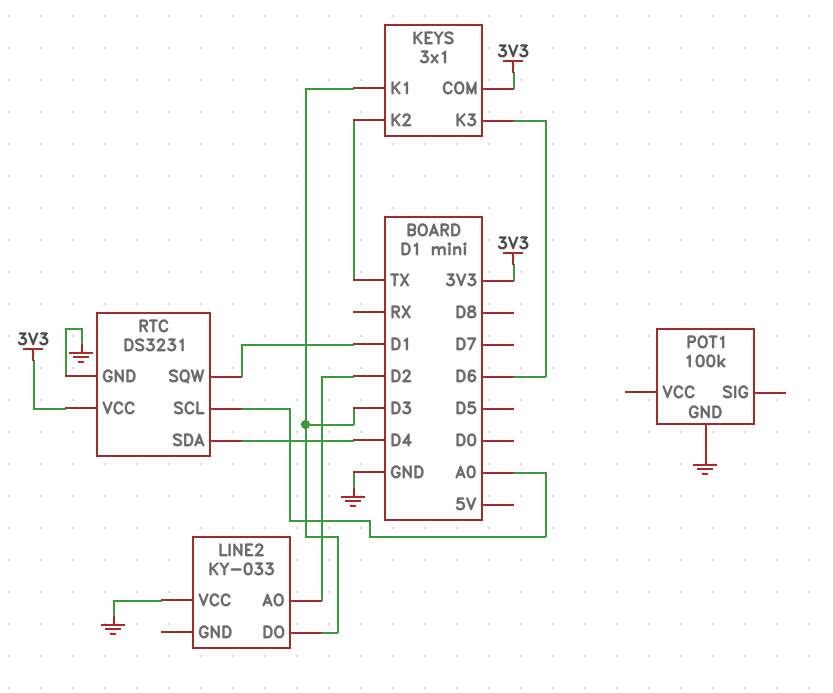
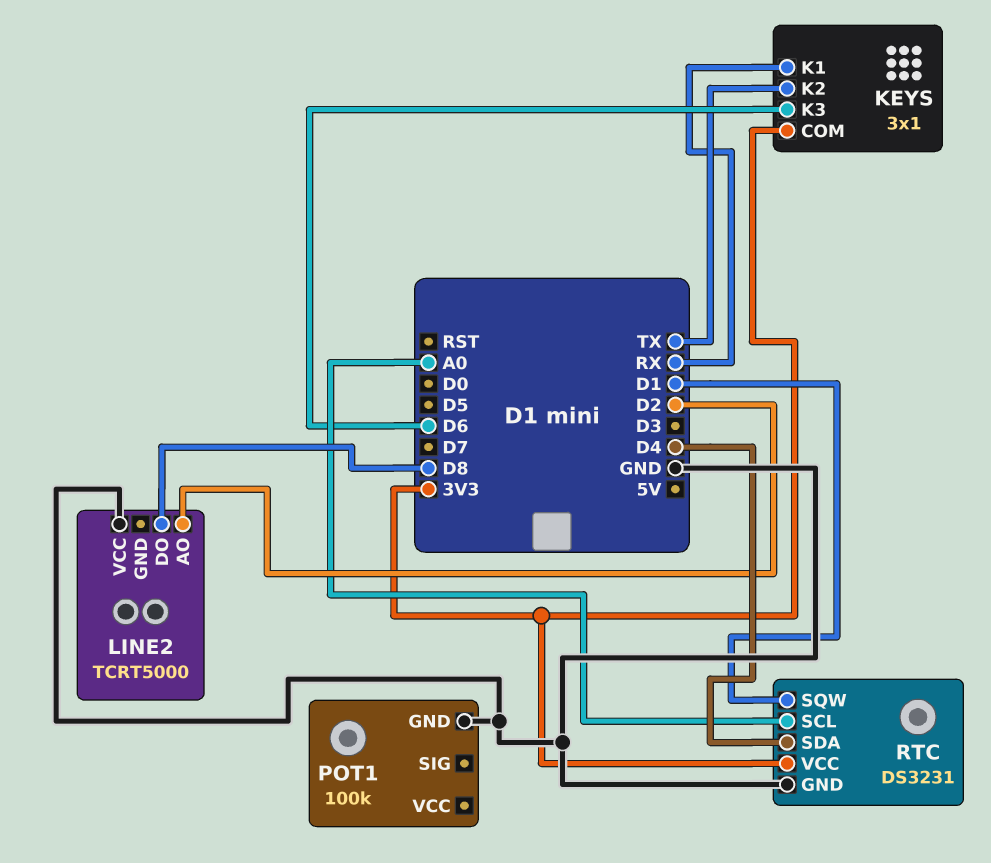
KEYS pin K1: D3 -> RX
LINE2: KY-033 -> TCRT5000
LINE2 pin DO: D3 -> D8

